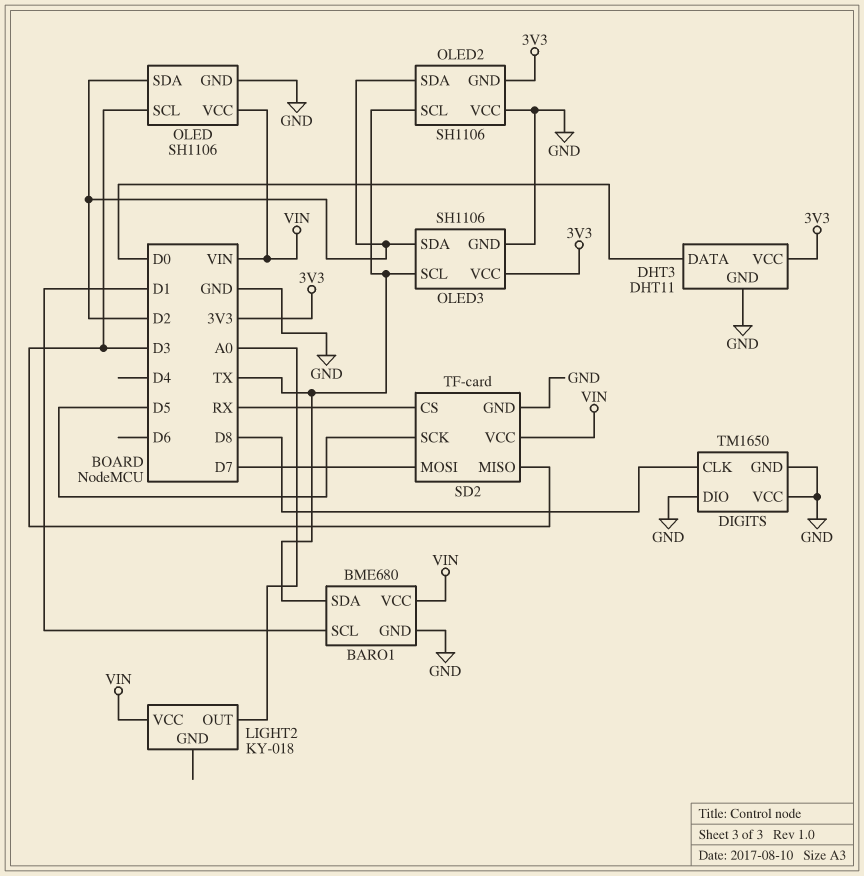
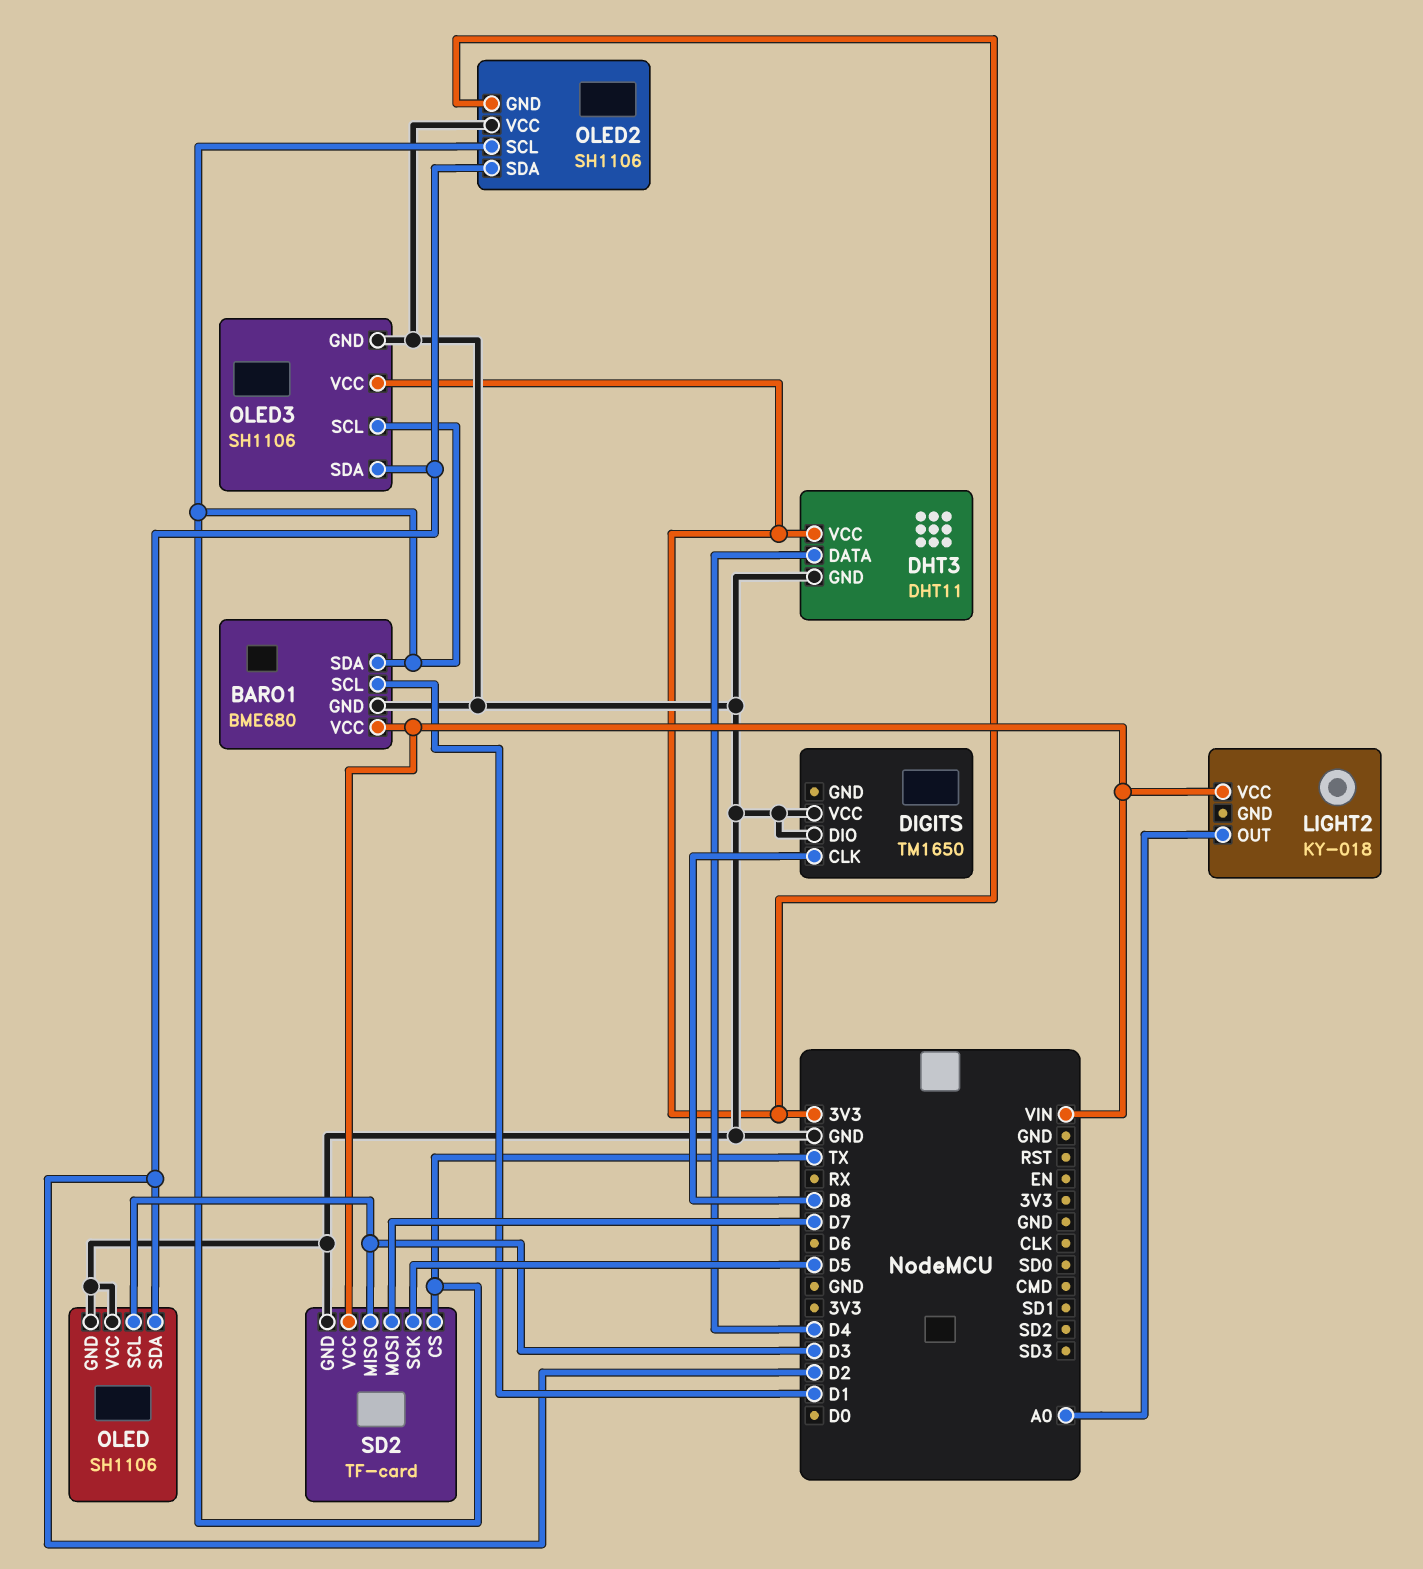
DHT3 pin DATA: D0 -> D4
DIGITS pin GND: GND -> none
OLED pin VCC: VIN -> GND
SD2 pin CS: RX -> TX

